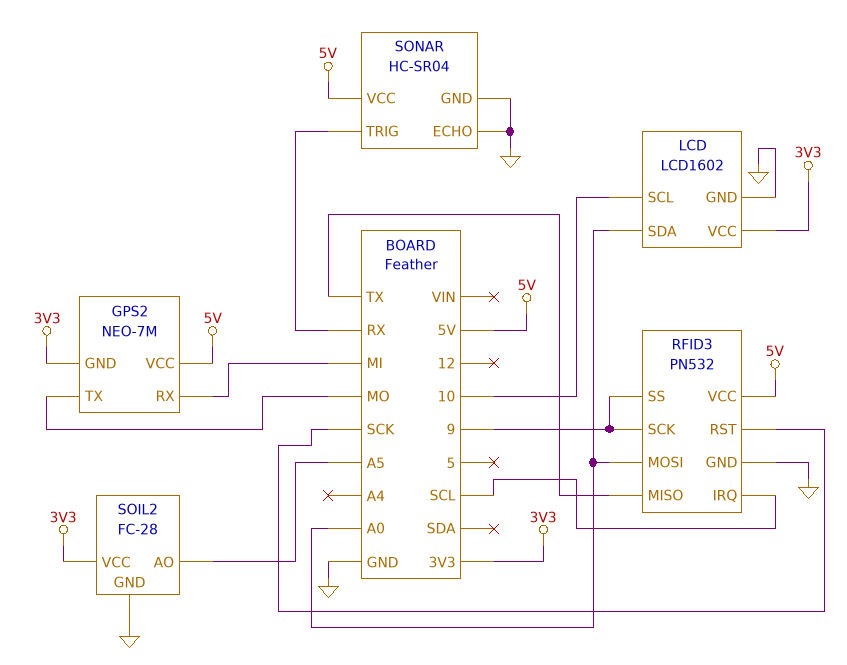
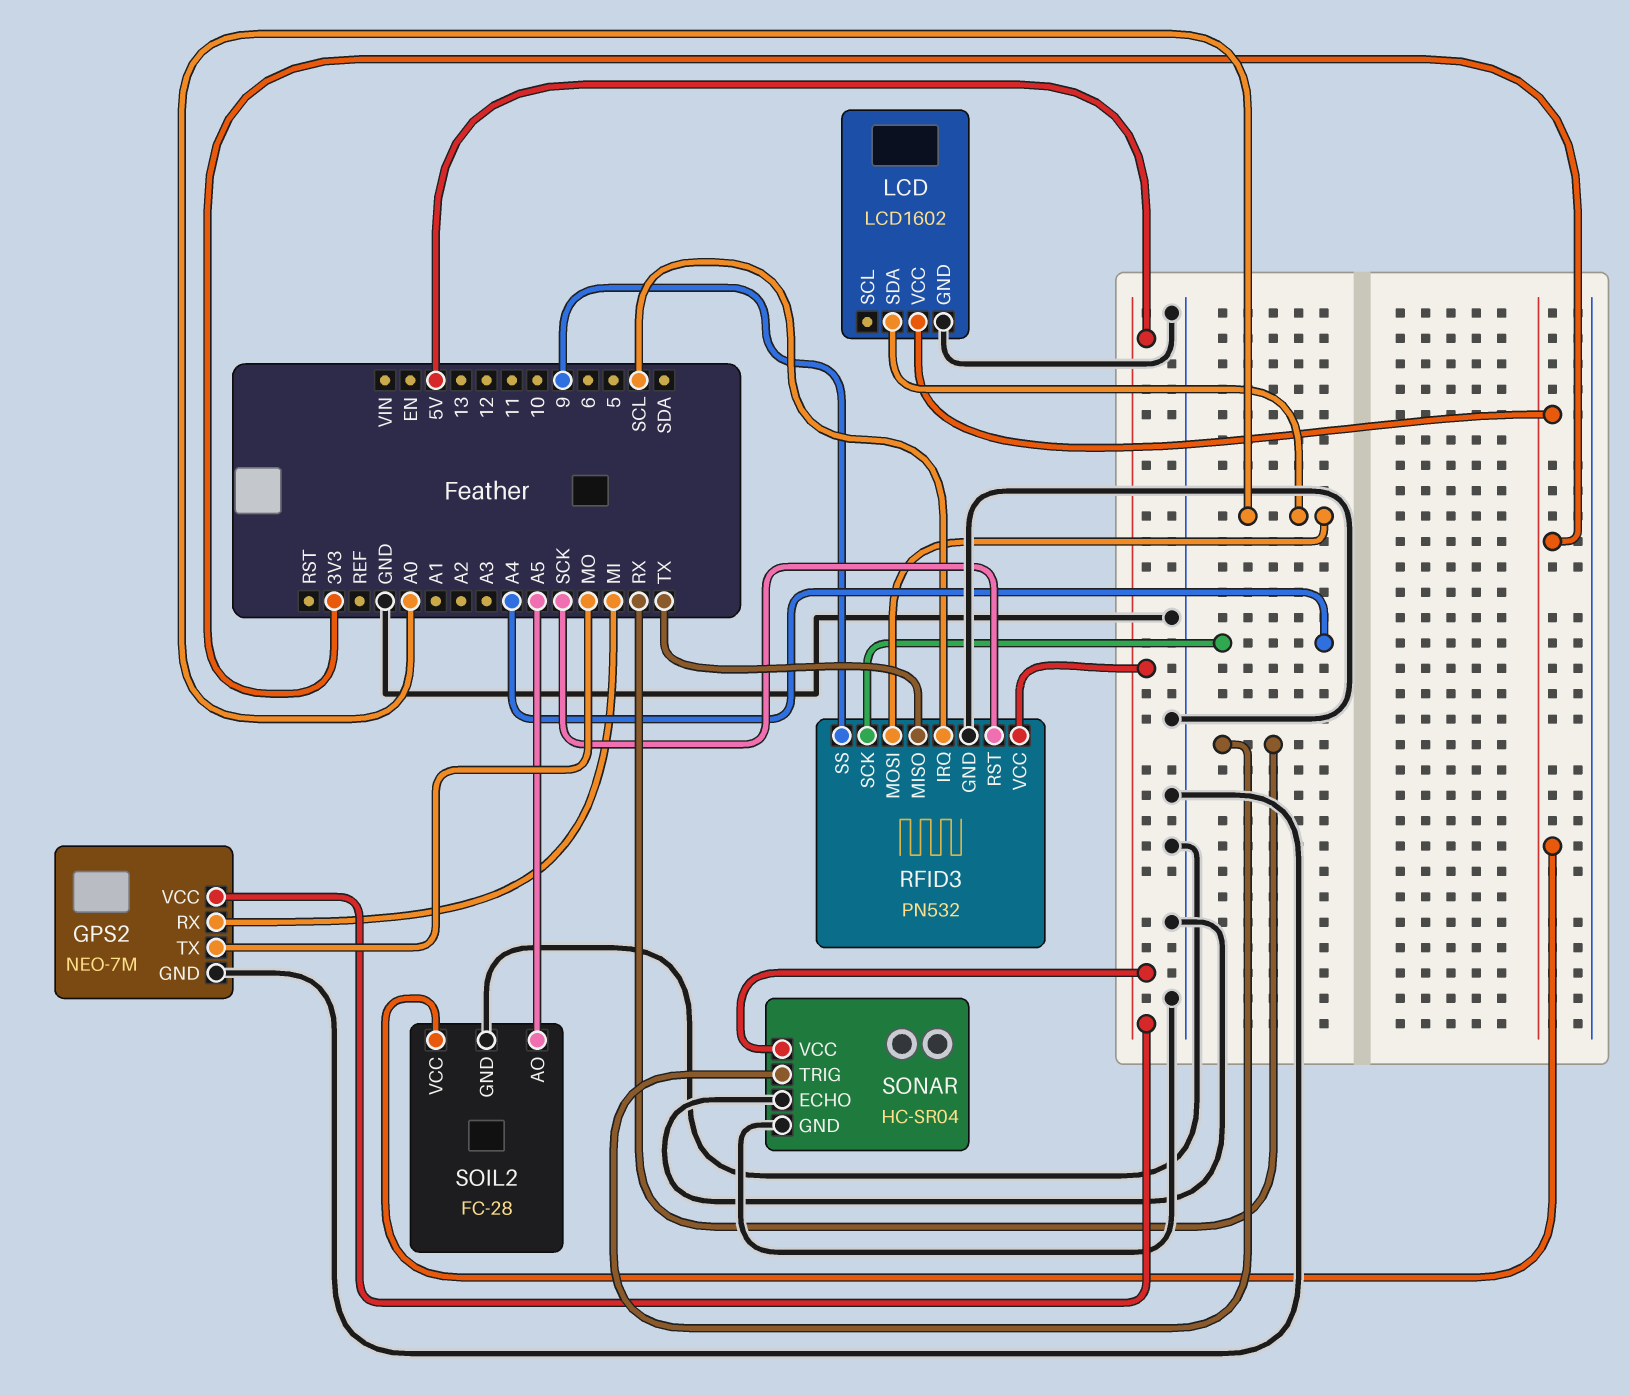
GPS2 pin GND: 3V3 -> GND
LCD pin SCL: 10 -> none
RFID3 pin SCK: 9 -> A4

